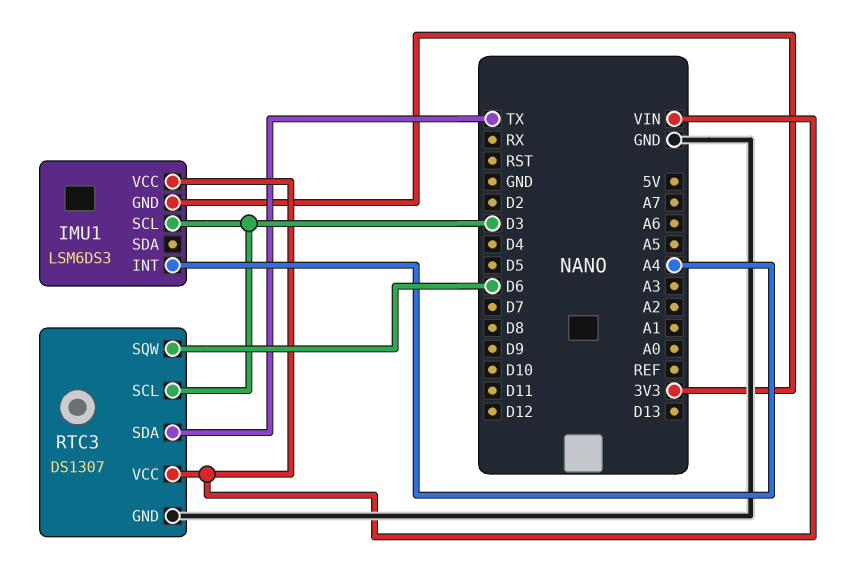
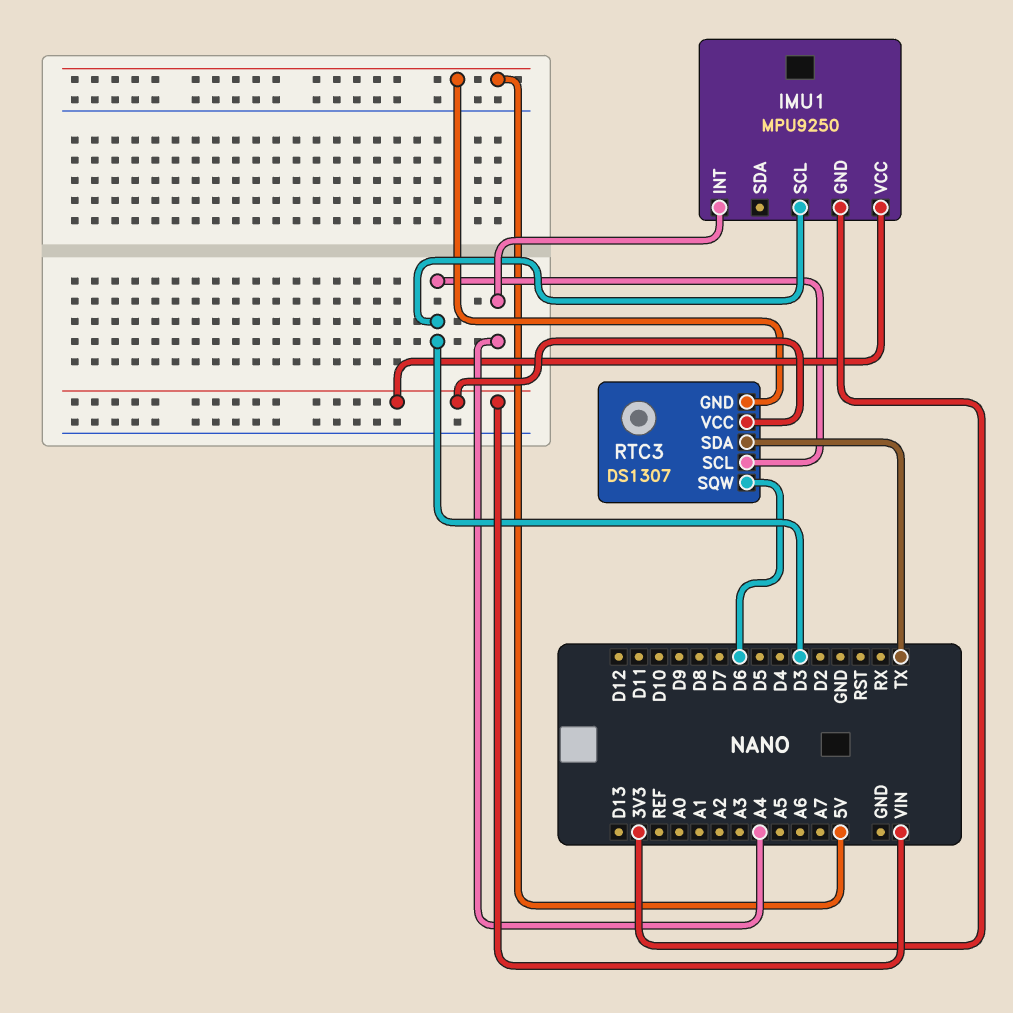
IMU1: LSM6DS3 -> MPU9250
RTC3 pin GND: GND -> 5V

